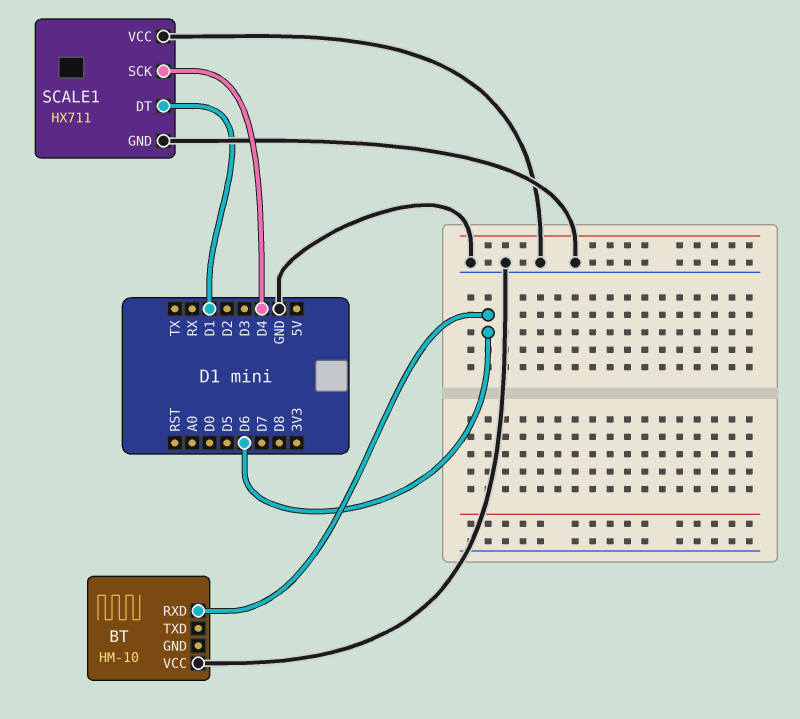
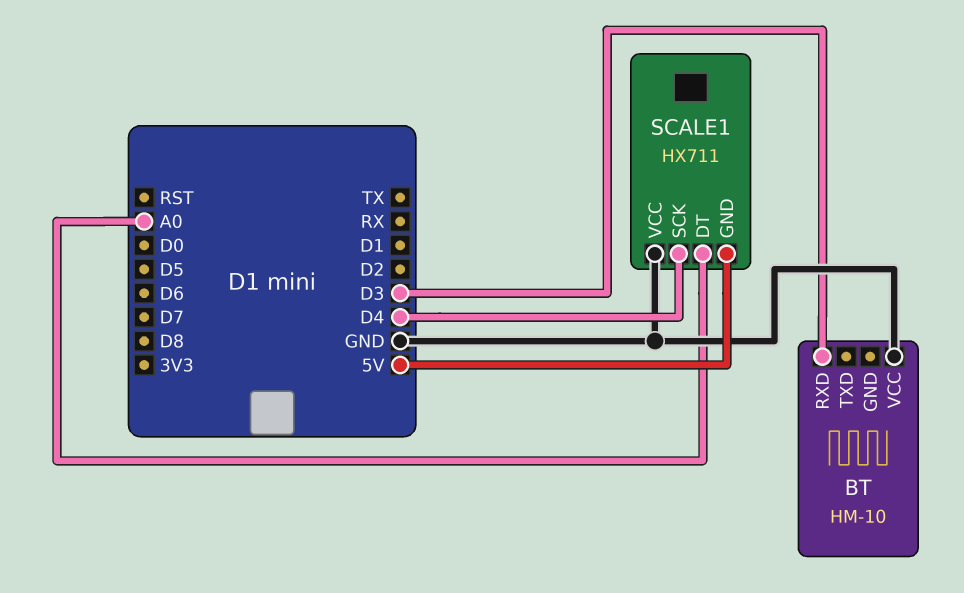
BT pin RXD: D6 -> D3
SCALE1 pin DT: D1 -> A0
SCALE1 pin GND: GND -> 5V

